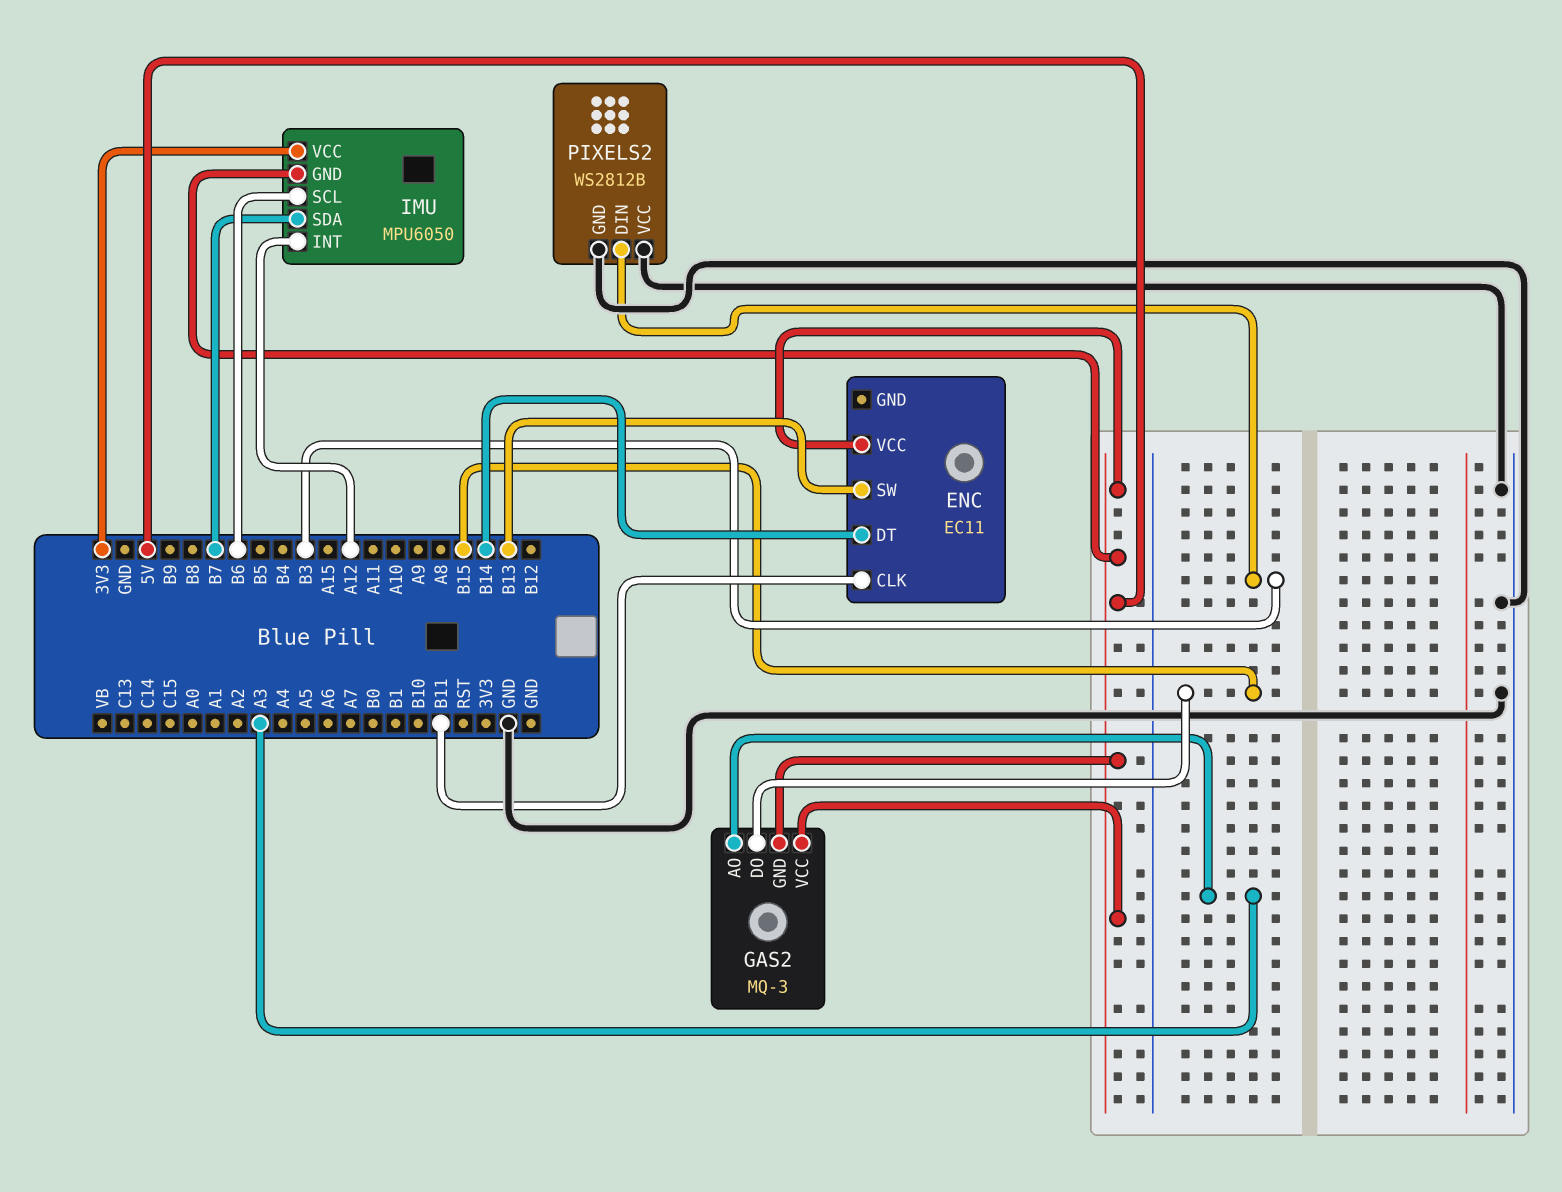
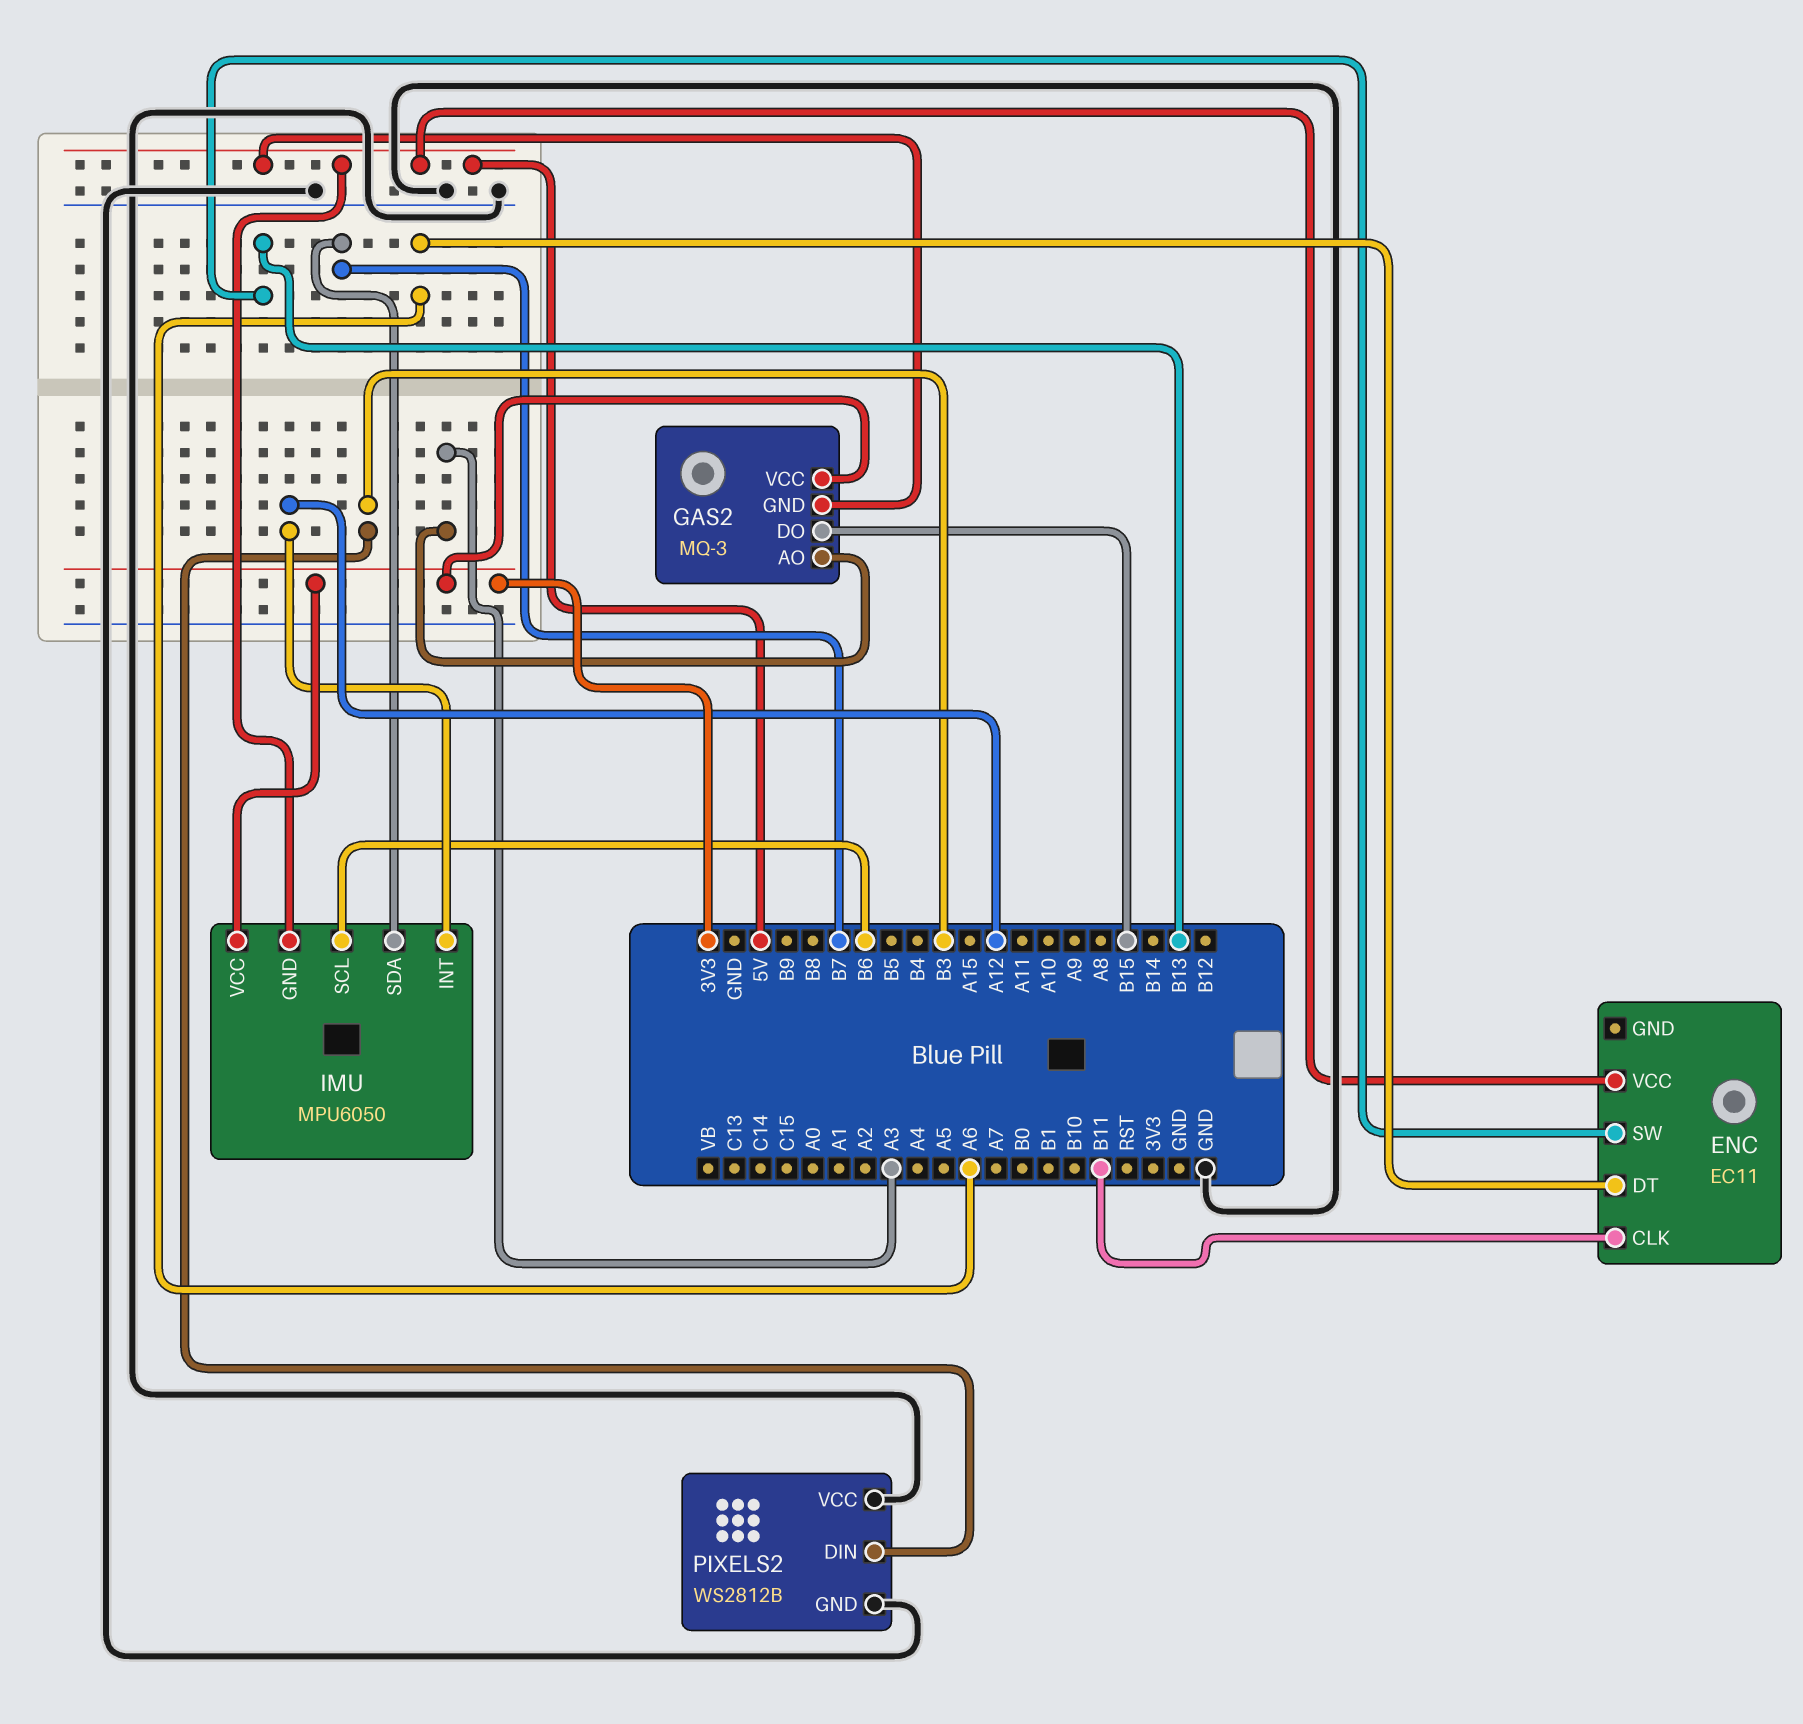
ENC pin DT: B14 -> A6
GAS2 pin VCC: 5V -> 3V3

